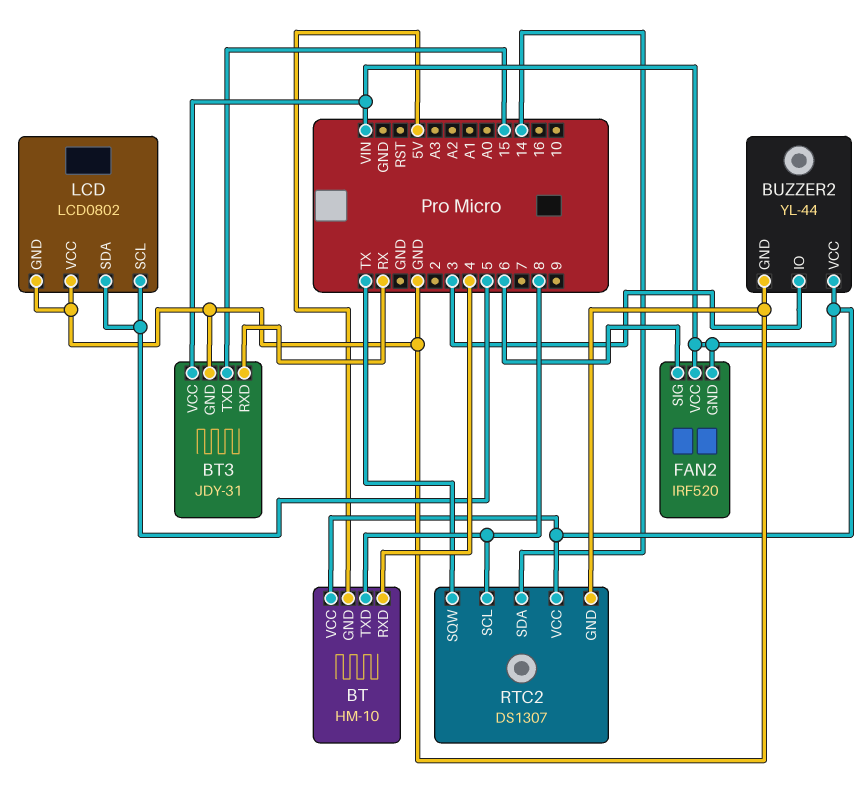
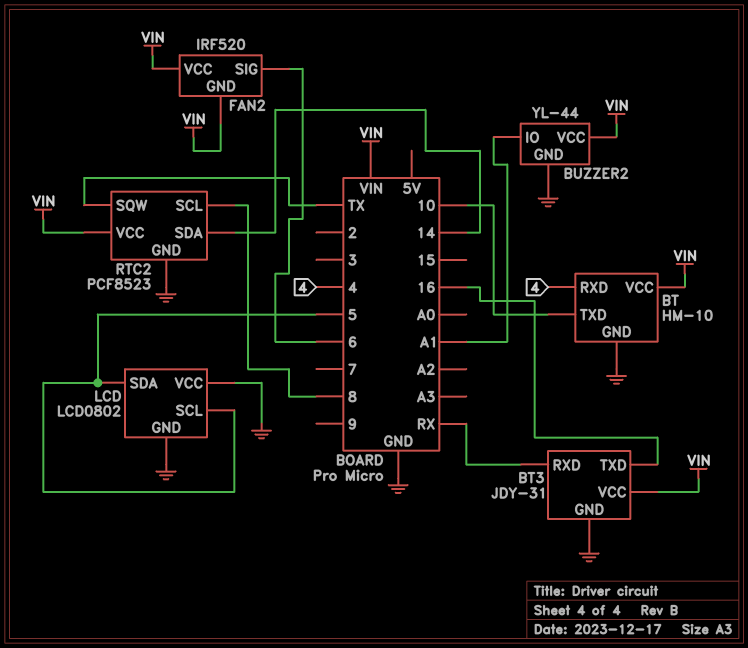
BT pin GND: 5V -> GND
BT pin TXD: 8 -> 10
BT3 pin TXD: 15 -> 16
BUZZER2 pin IO: 3 -> A1
RTC2: DS1307 -> PCF8523

